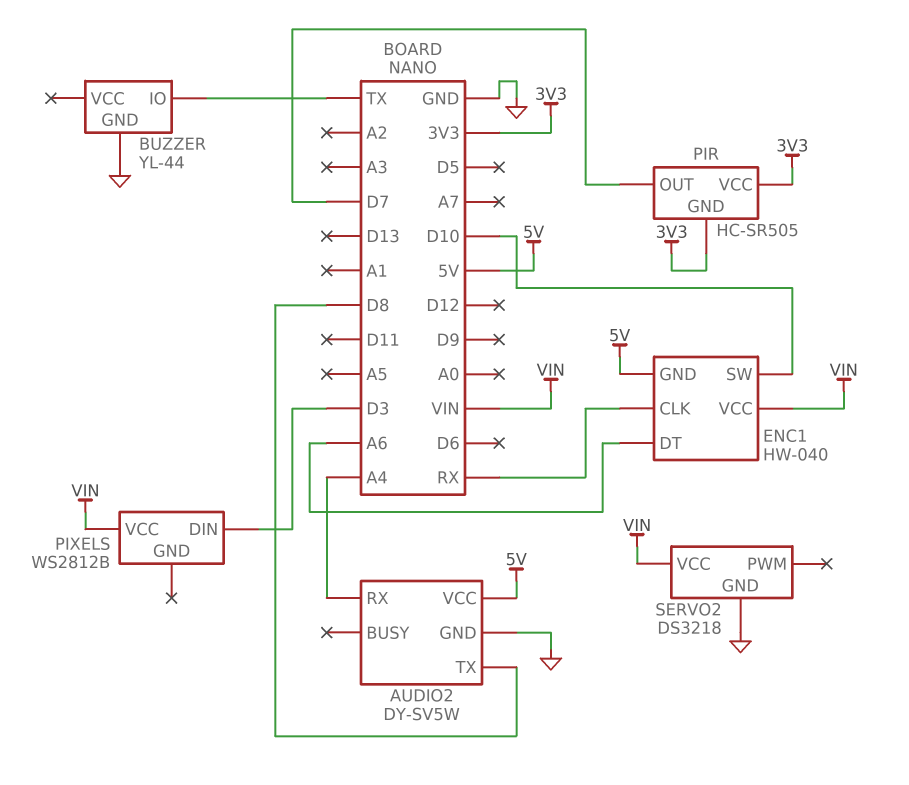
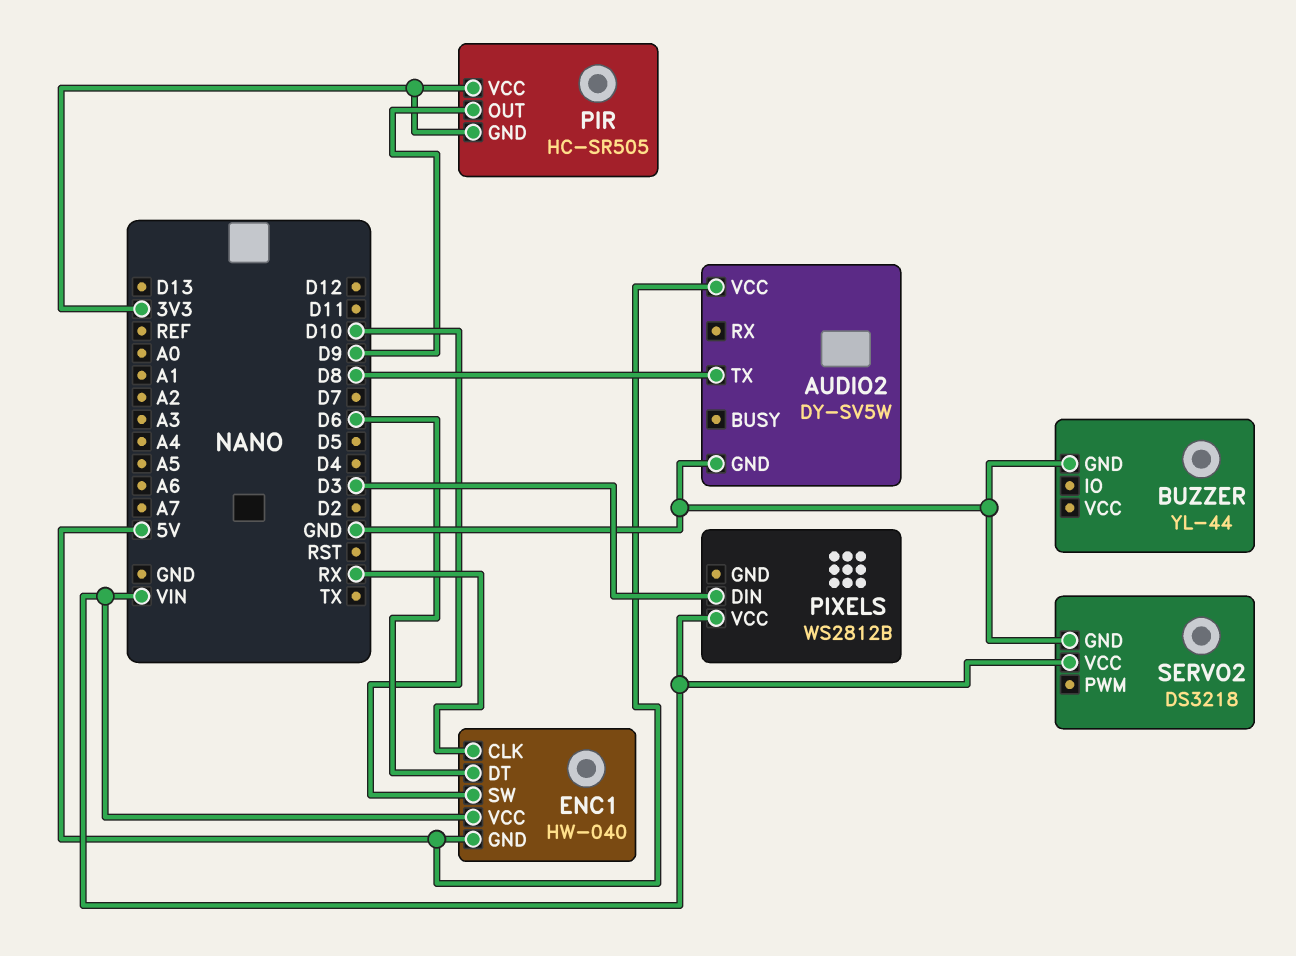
AUDIO2 pin RX: A4 -> none
BUZZER pin IO: TX -> none
ENC1 pin DT: A6 -> D6
PIR pin OUT: D7 -> D9

